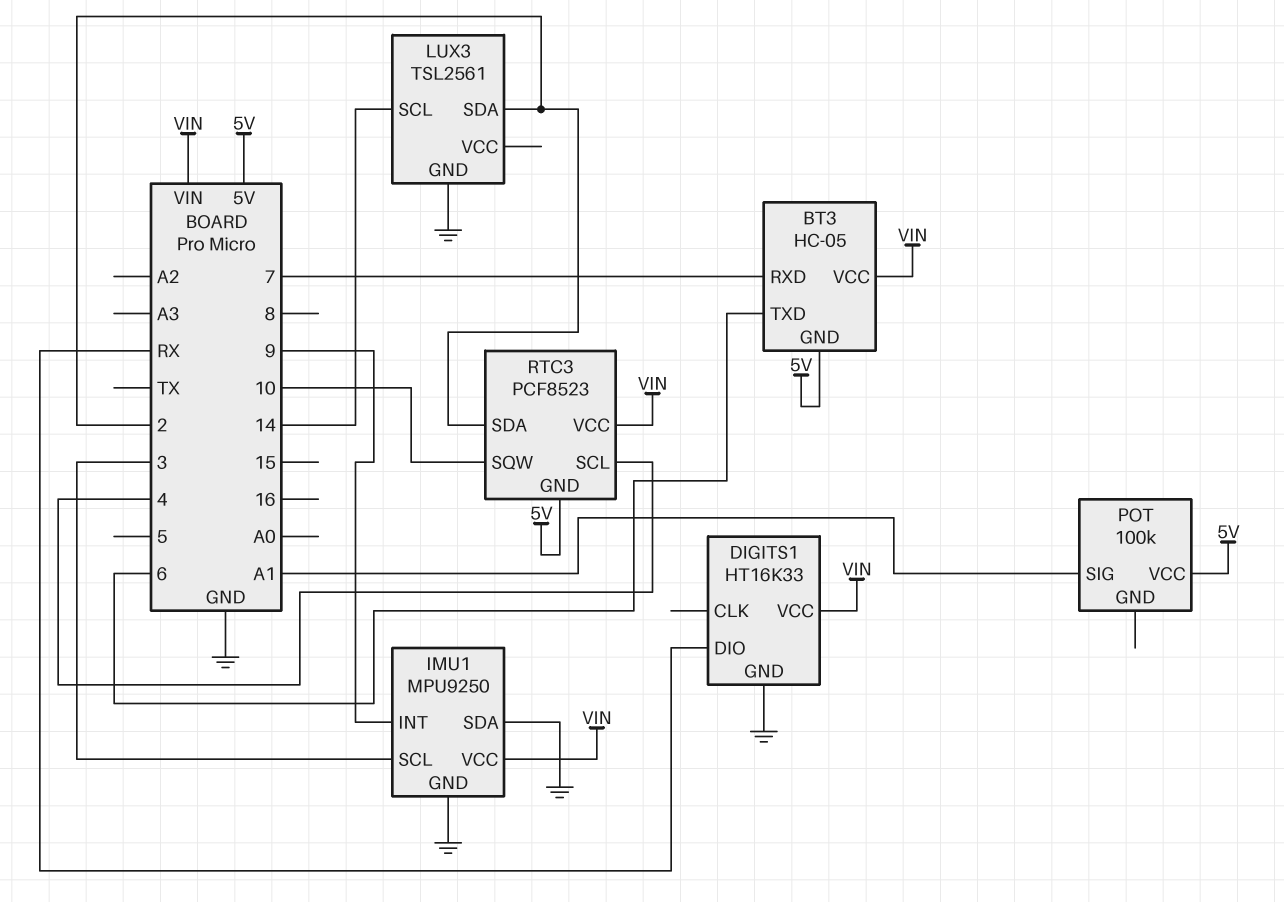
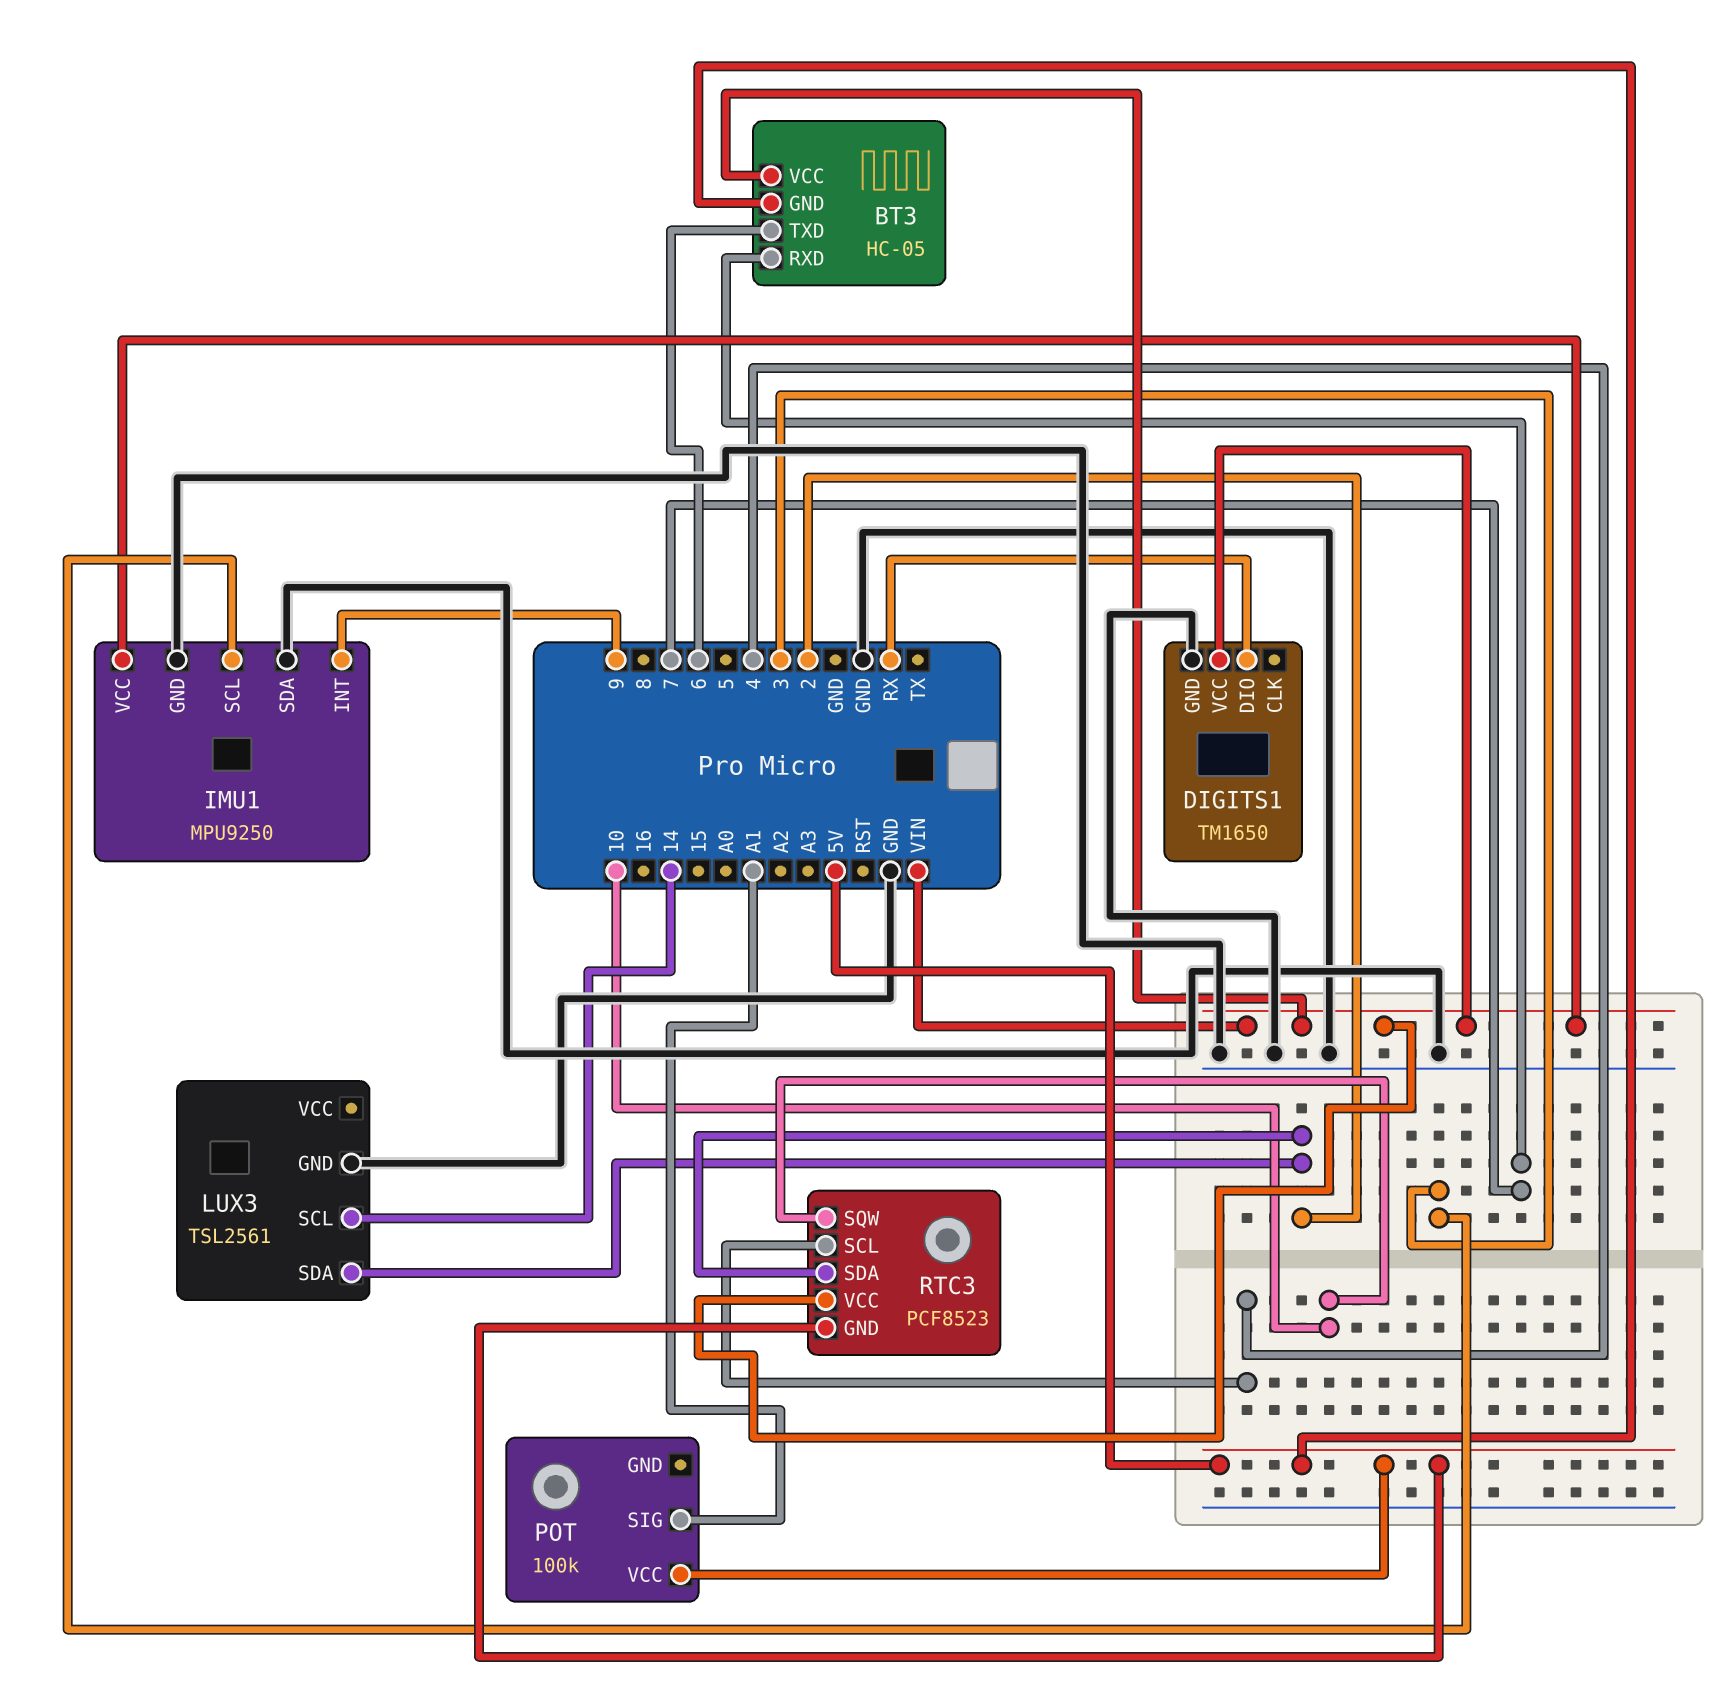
DIGITS1: HT16K33 -> TM1650

